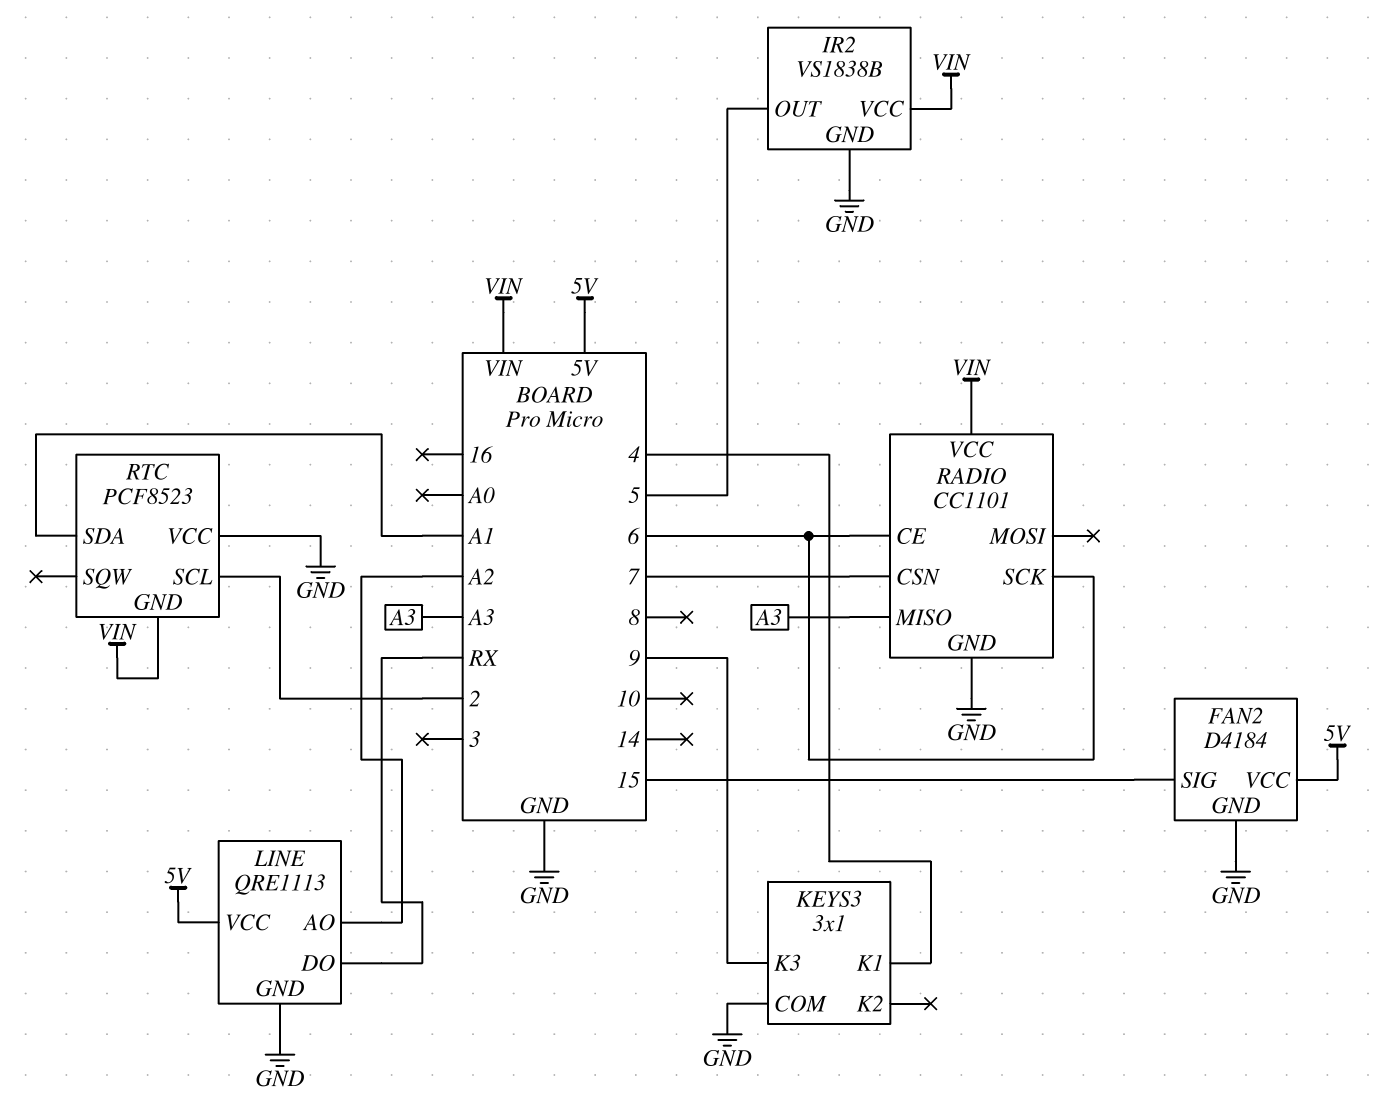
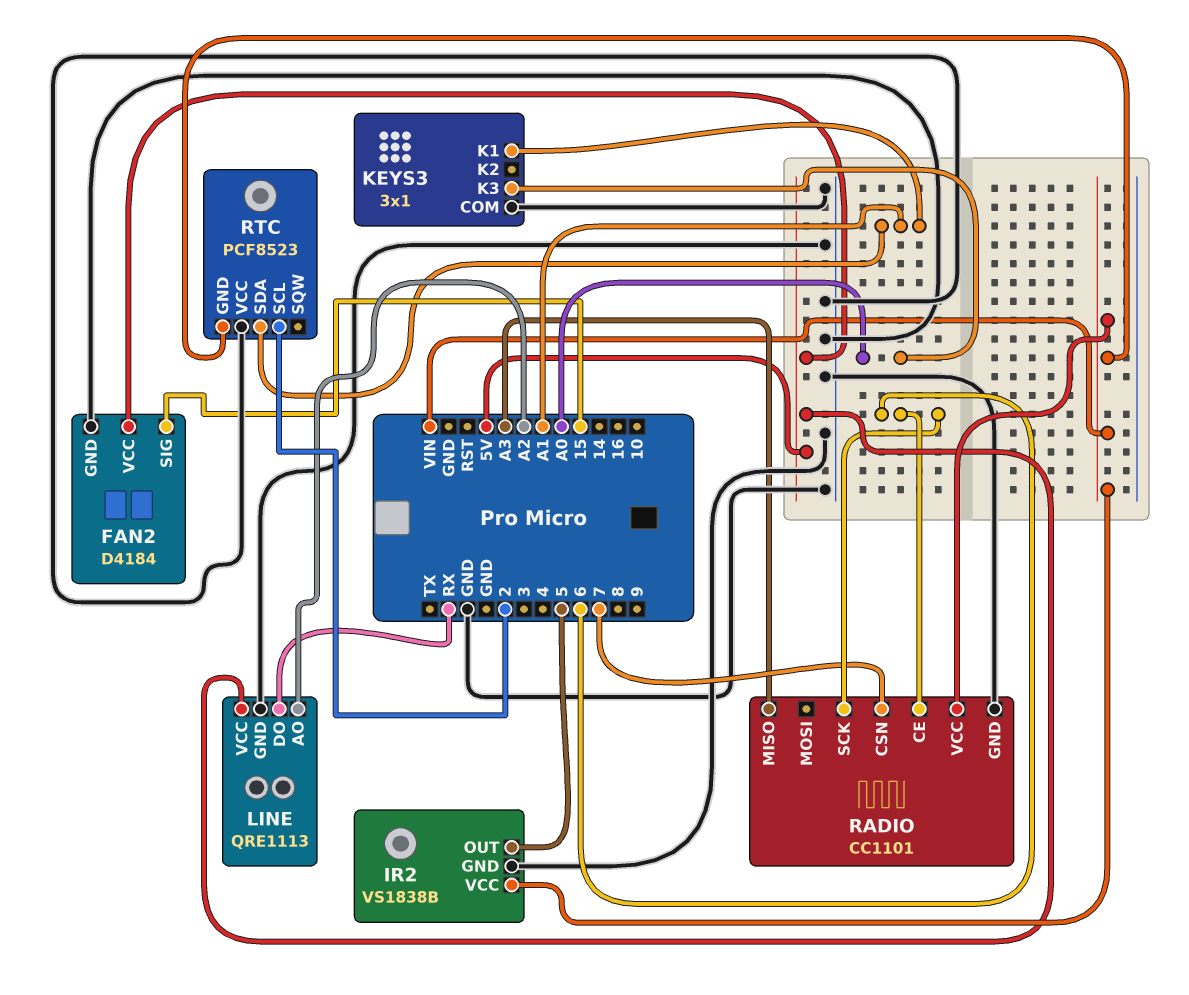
KEYS3 pin K1: 4 -> A1
KEYS3 pin K3: 9 -> A0

